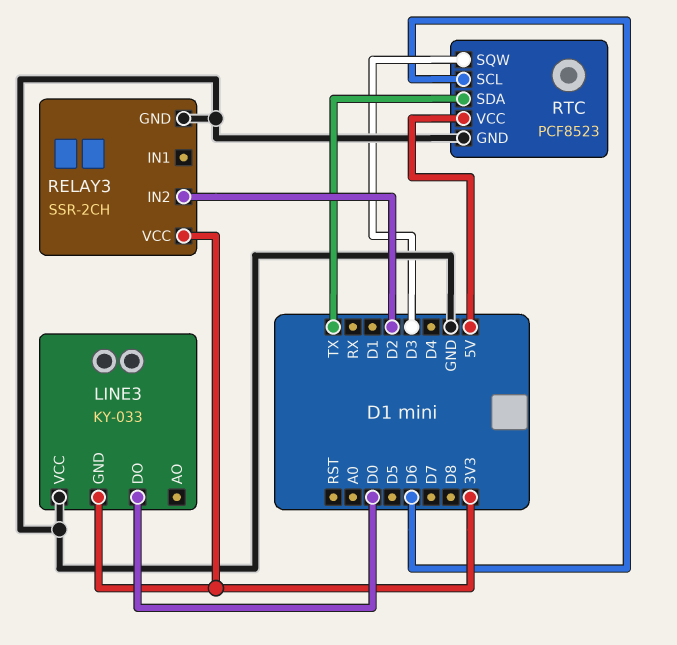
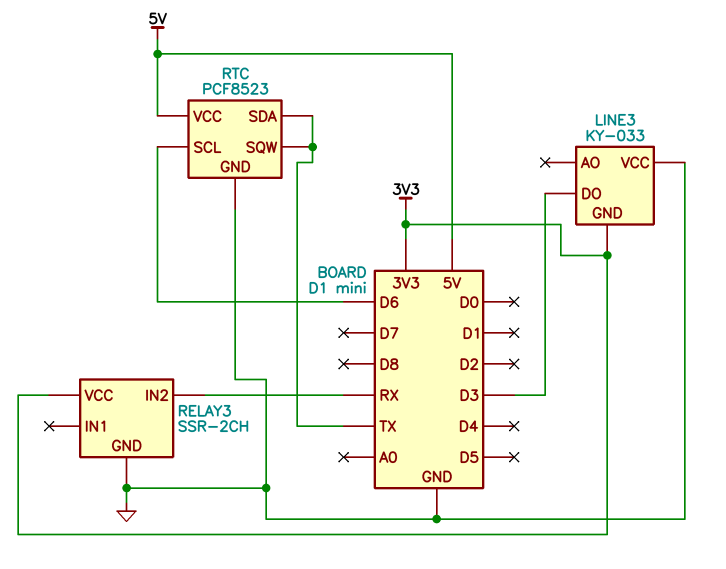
LINE3 pin DO: D0 -> D3
RELAY3 pin IN2: D2 -> RX
RTC pin SQW: D3 -> TX

